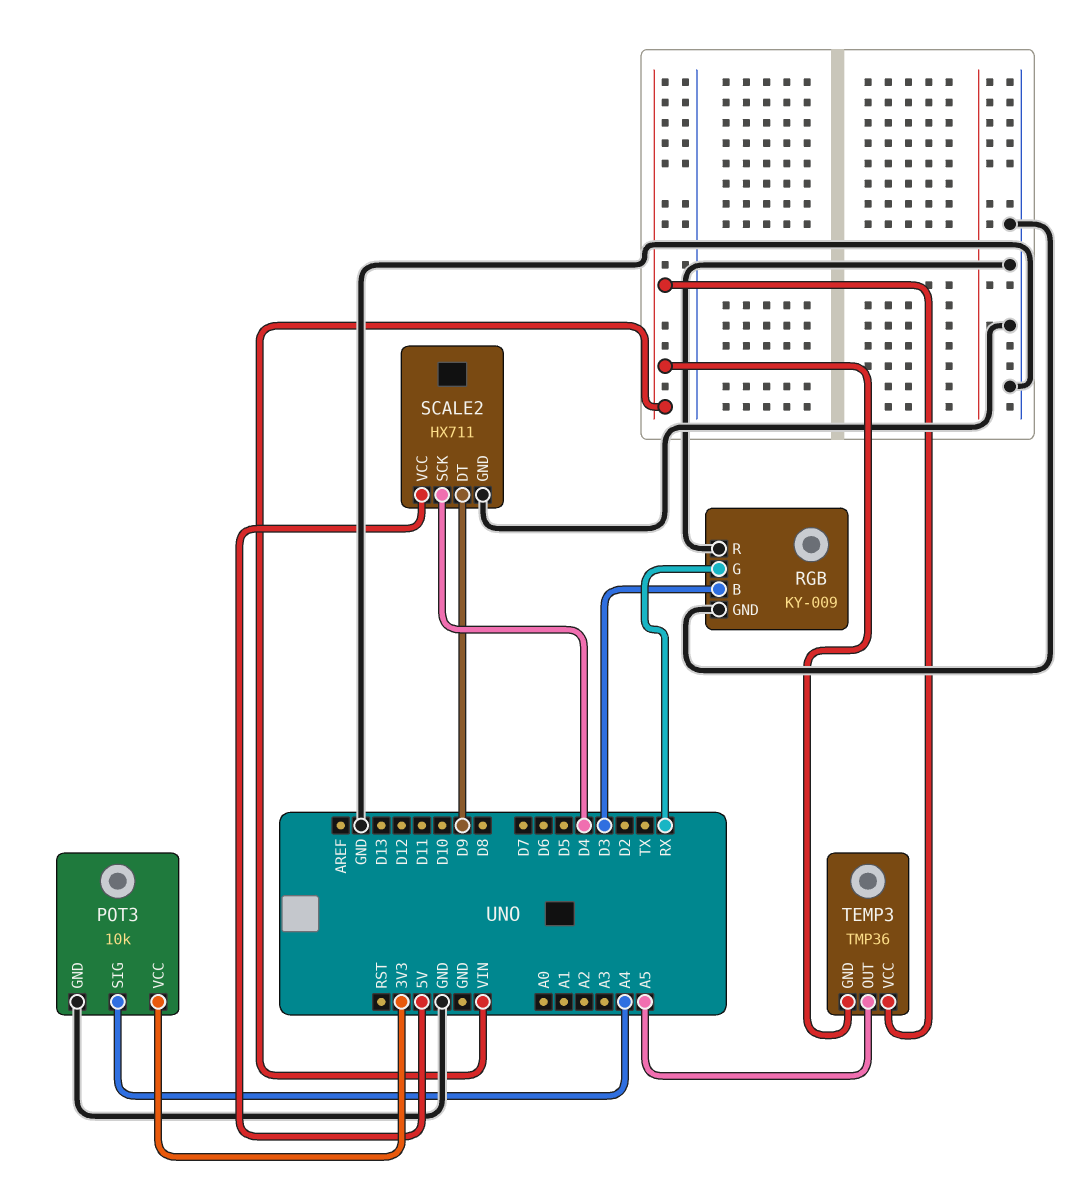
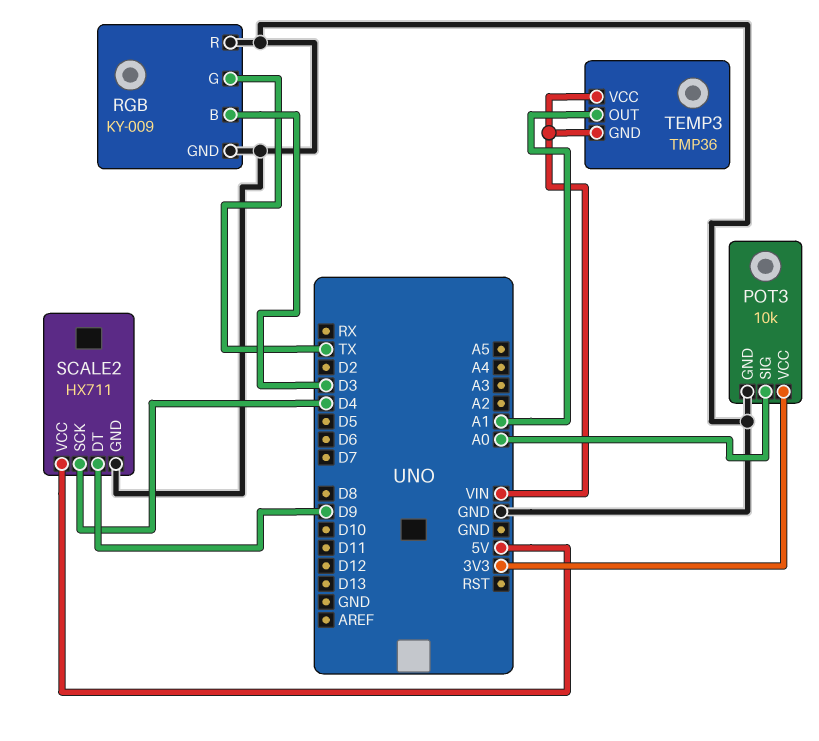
POT3 pin SIG: A4 -> A0
RGB pin G: RX -> TX
TEMP3 pin OUT: A5 -> A1

